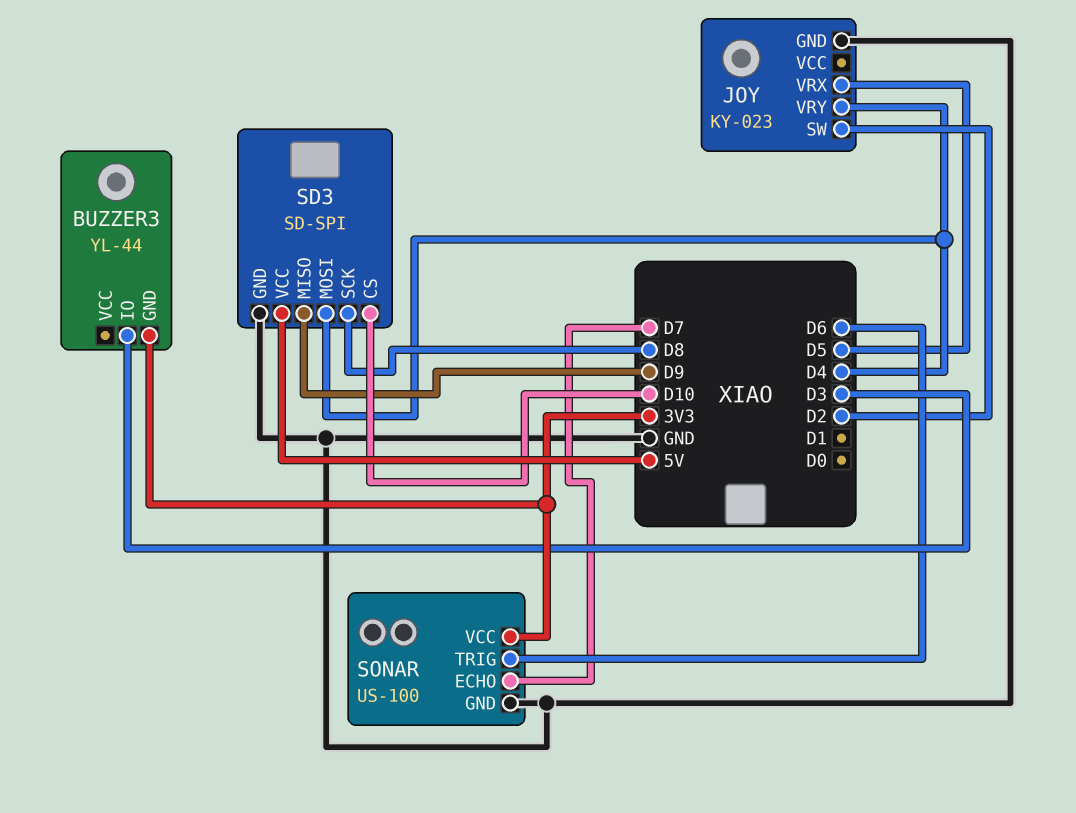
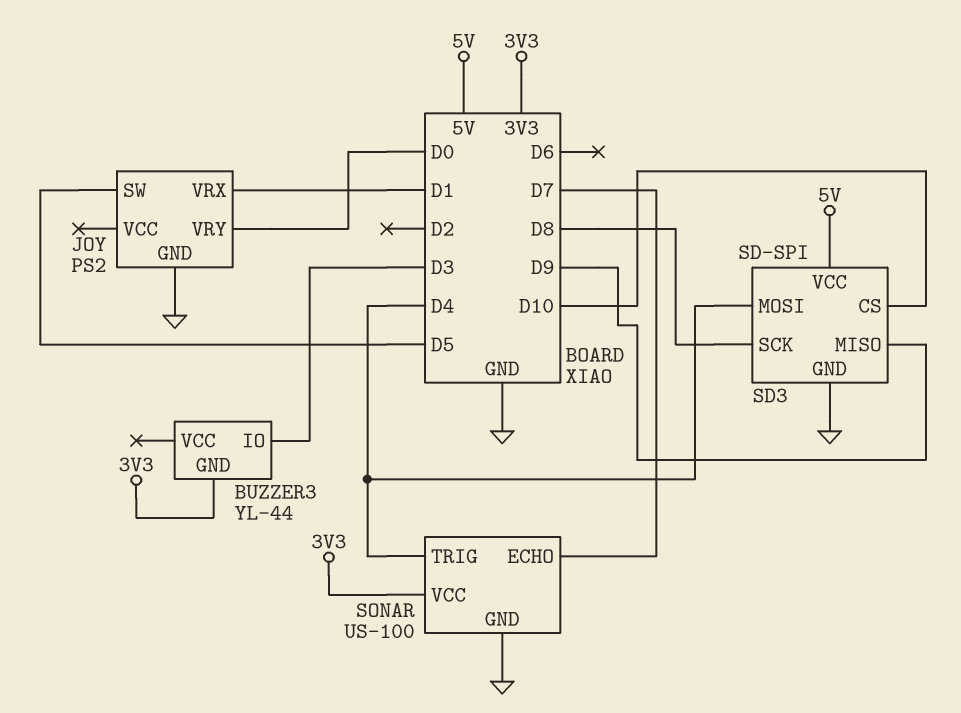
JOY: KY-023 -> PS2
JOY pin SW: D2 -> D5
JOY pin VRX: D5 -> D1
JOY pin VRY: D4 -> D0
SONAR pin TRIG: D6 -> D4

